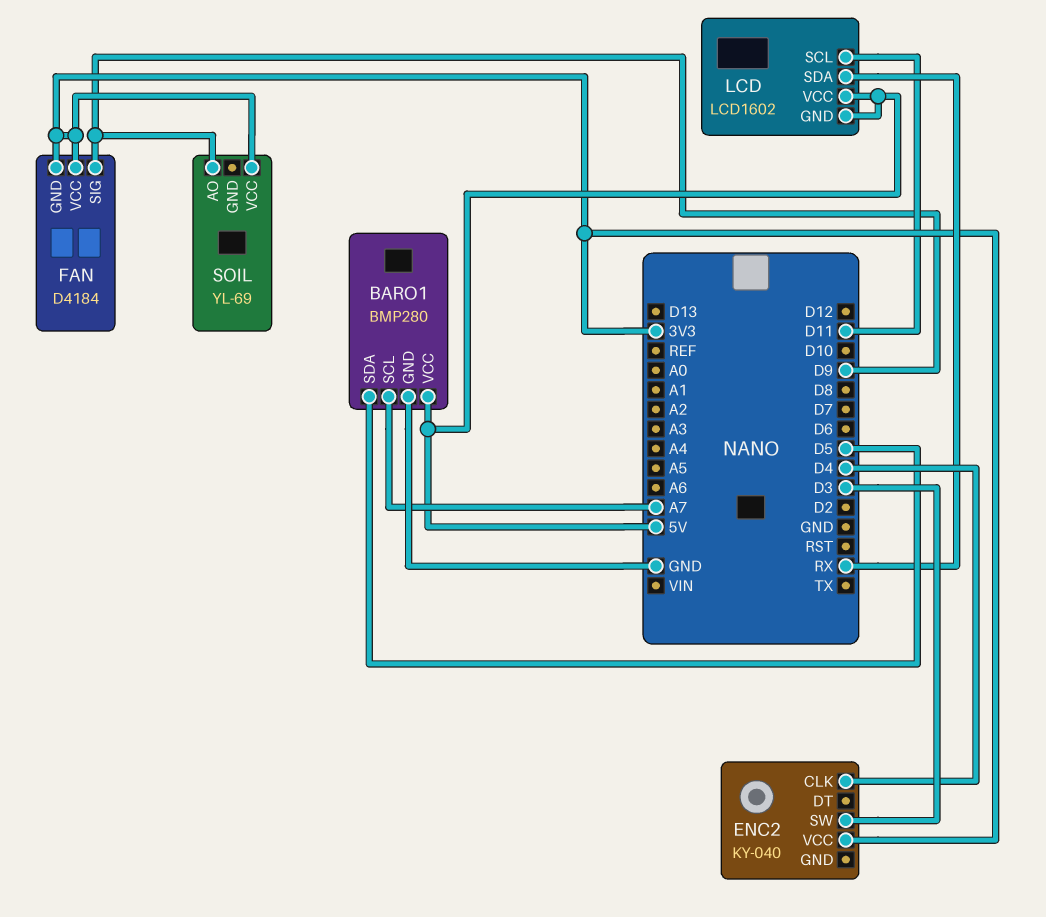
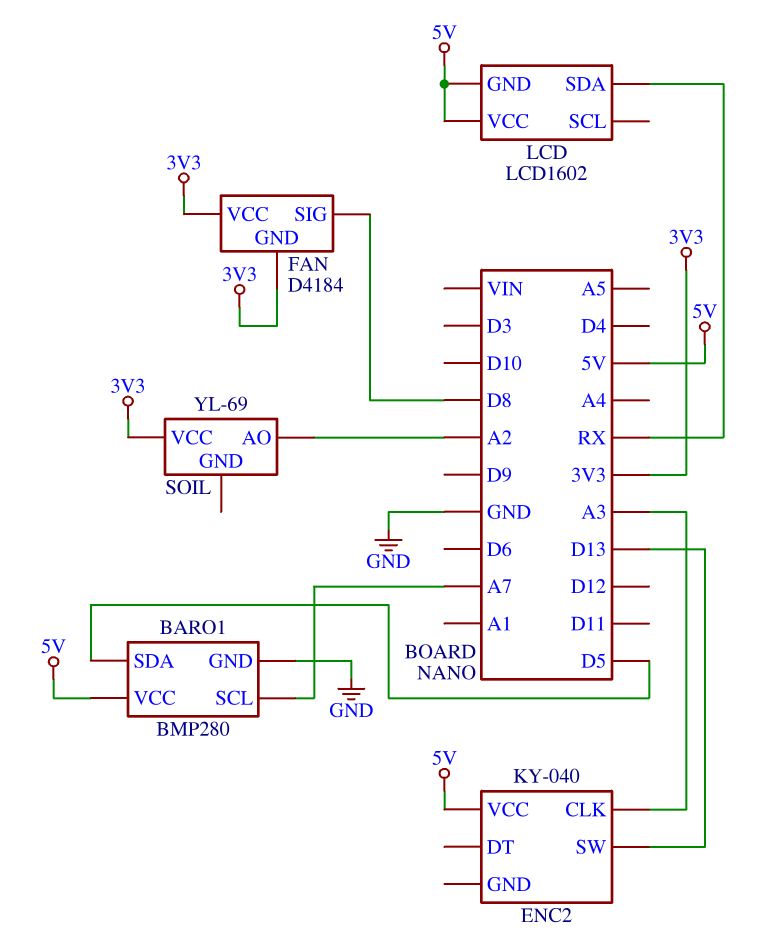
ENC2 pin CLK: D4 -> A3
ENC2 pin SW: D3 -> D13
ENC2 pin VCC: 3V3 -> 5V
FAN pin SIG: D9 -> D8
LCD pin SCL: D11 -> none
SOIL pin AO: D9 -> A2

